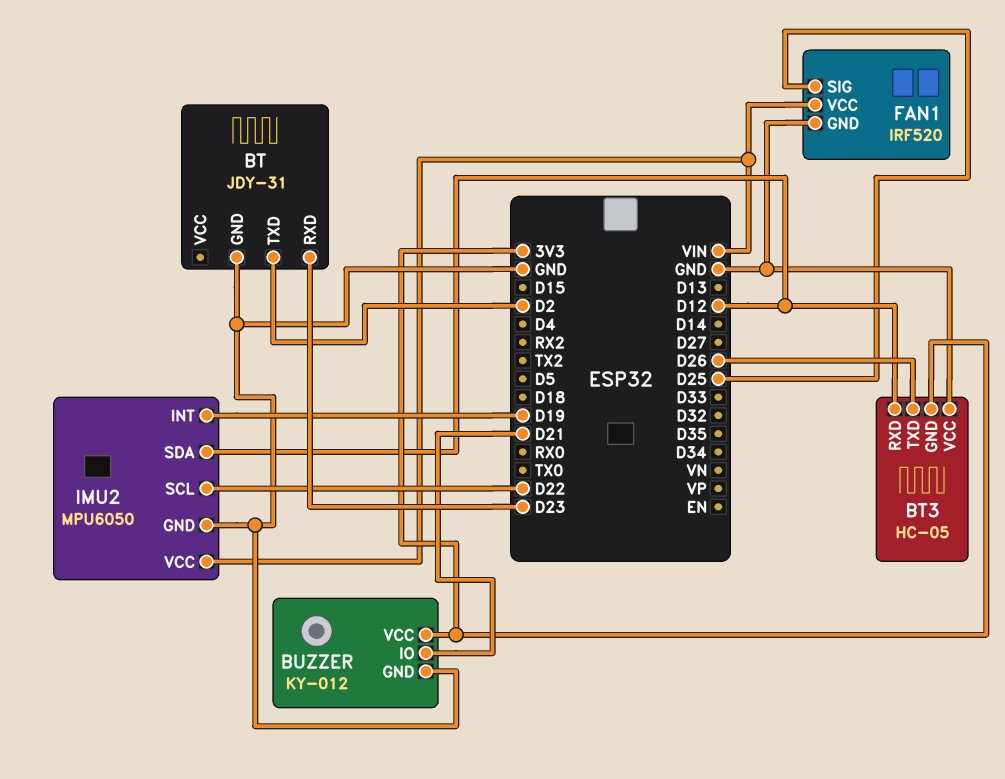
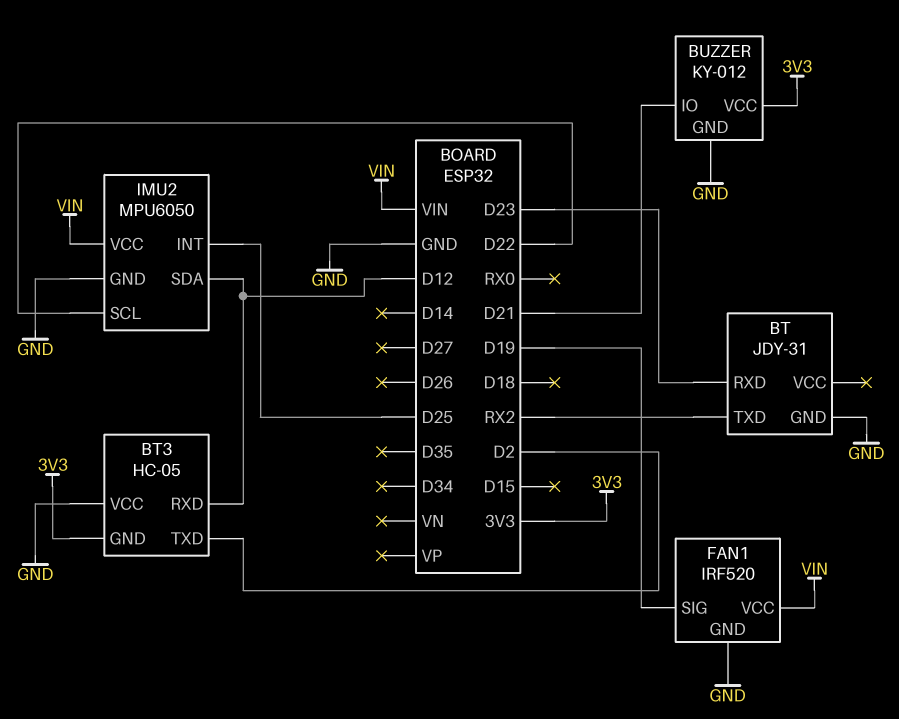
BT pin TXD: D2 -> RX2
BT3 pin TXD: D26 -> D2
FAN1 pin SIG: D25 -> D19
IMU2 pin INT: D19 -> D25

